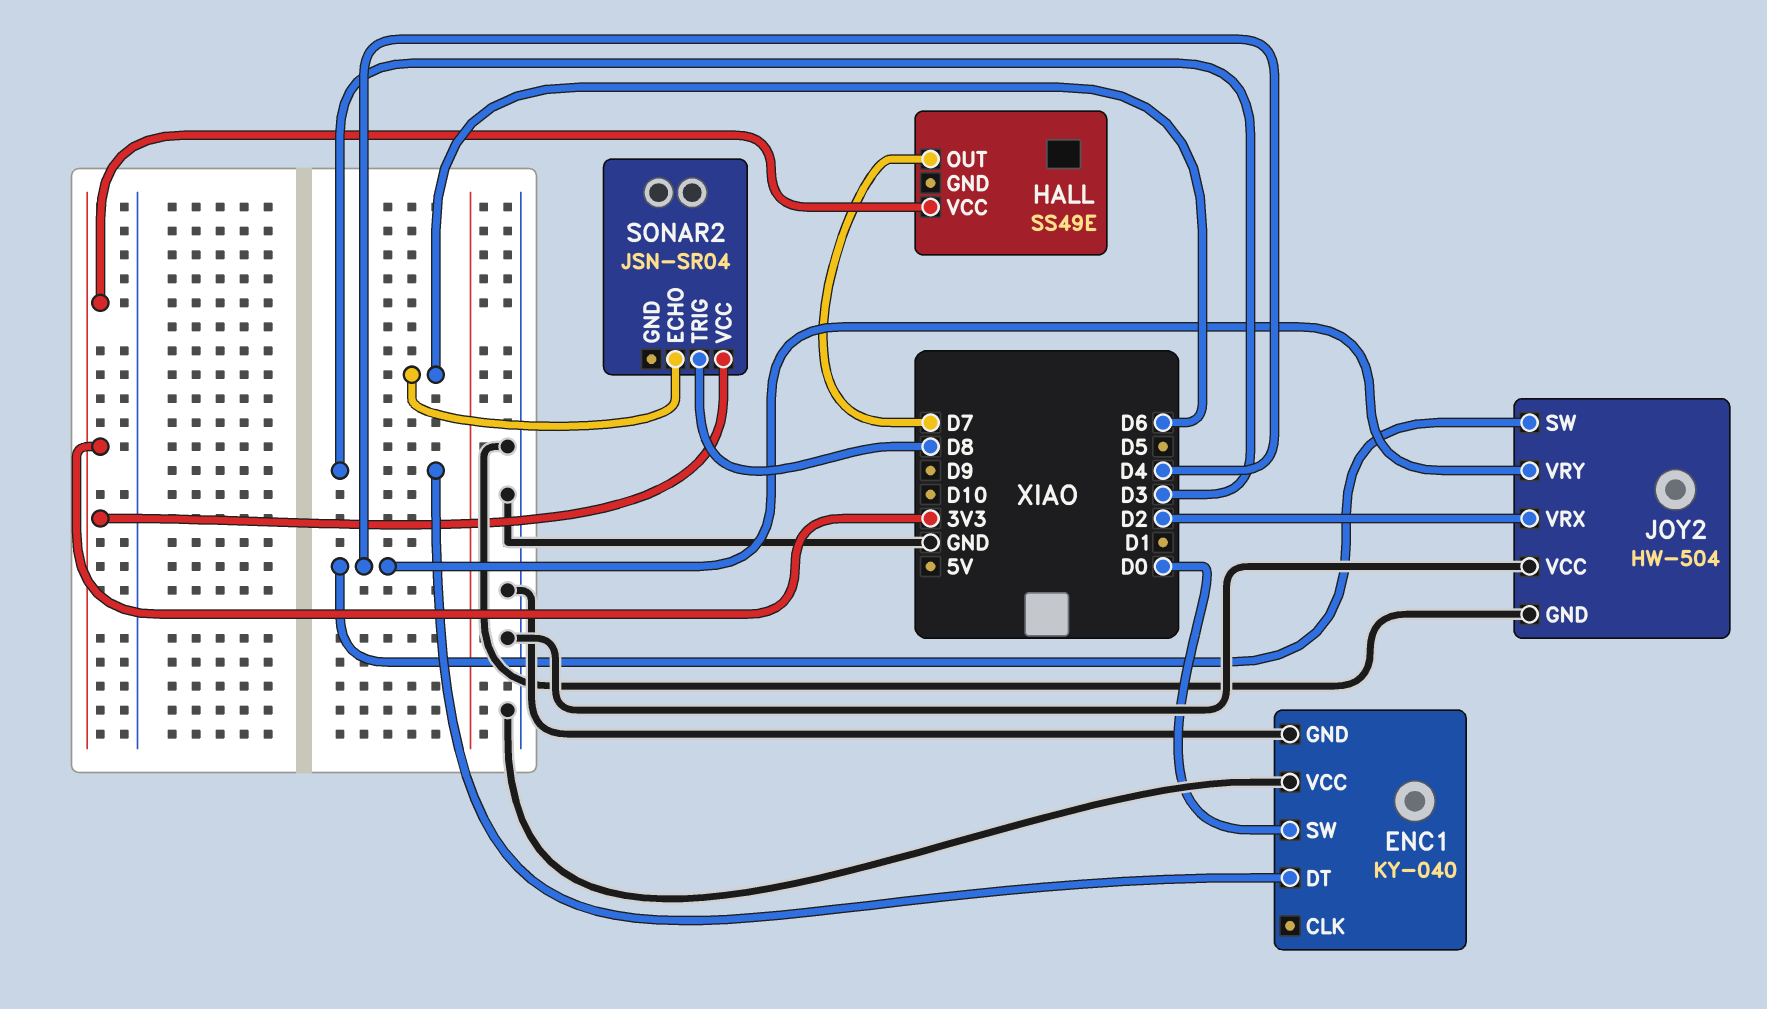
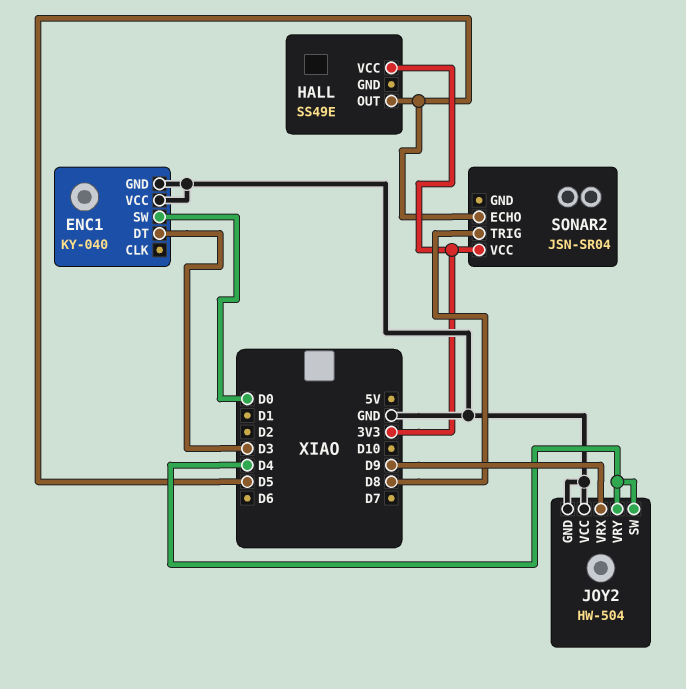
HALL pin OUT: D7 -> D5
JOY2 pin VRX: D2 -> D9
SONAR2 pin ECHO: D6 -> D5

